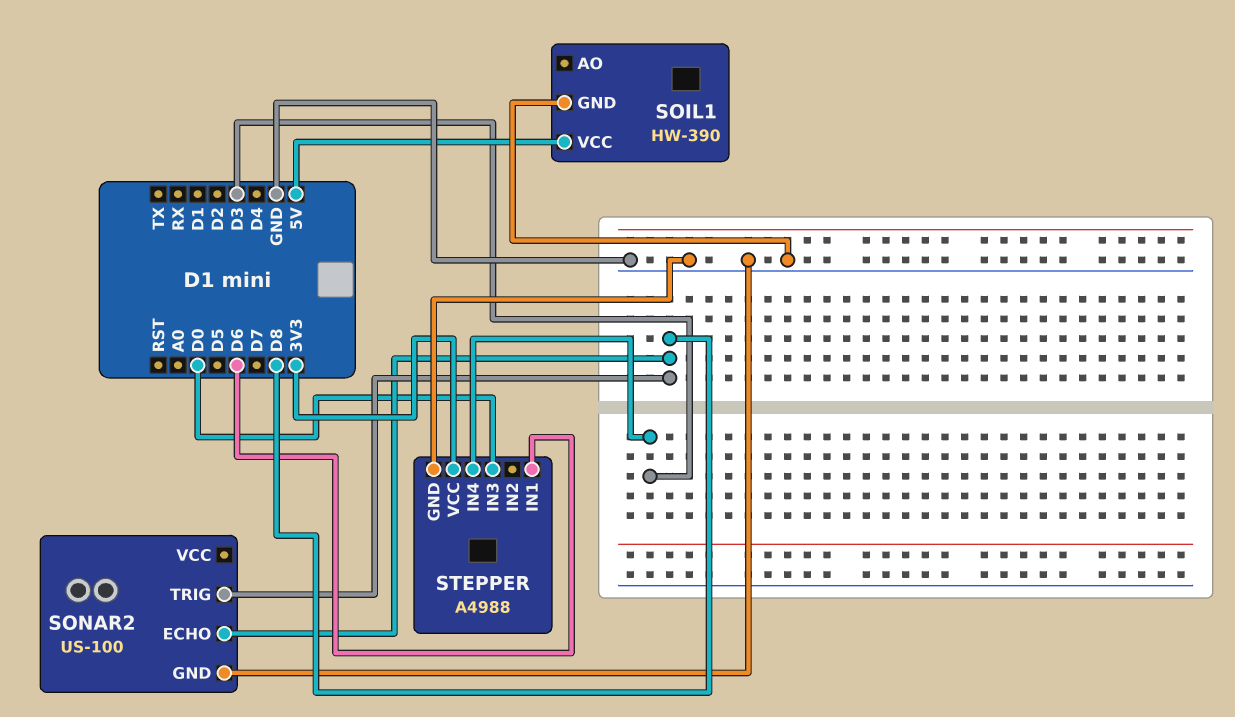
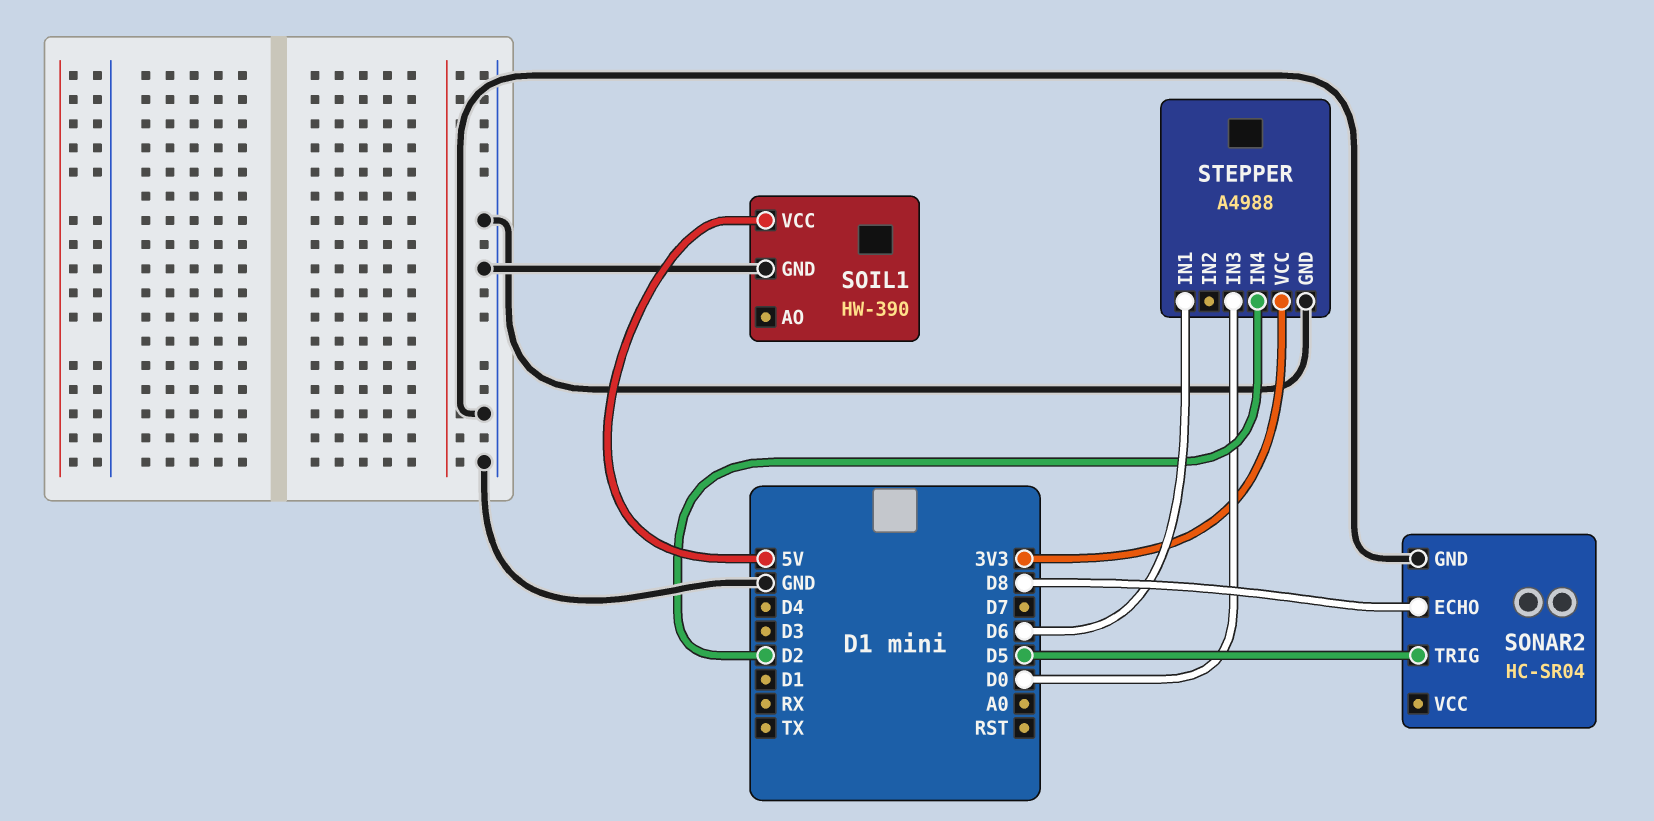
SONAR2: US-100 -> HC-SR04
SONAR2 pin TRIG: D8 -> D5
STEPPER pin IN4: D3 -> D2

